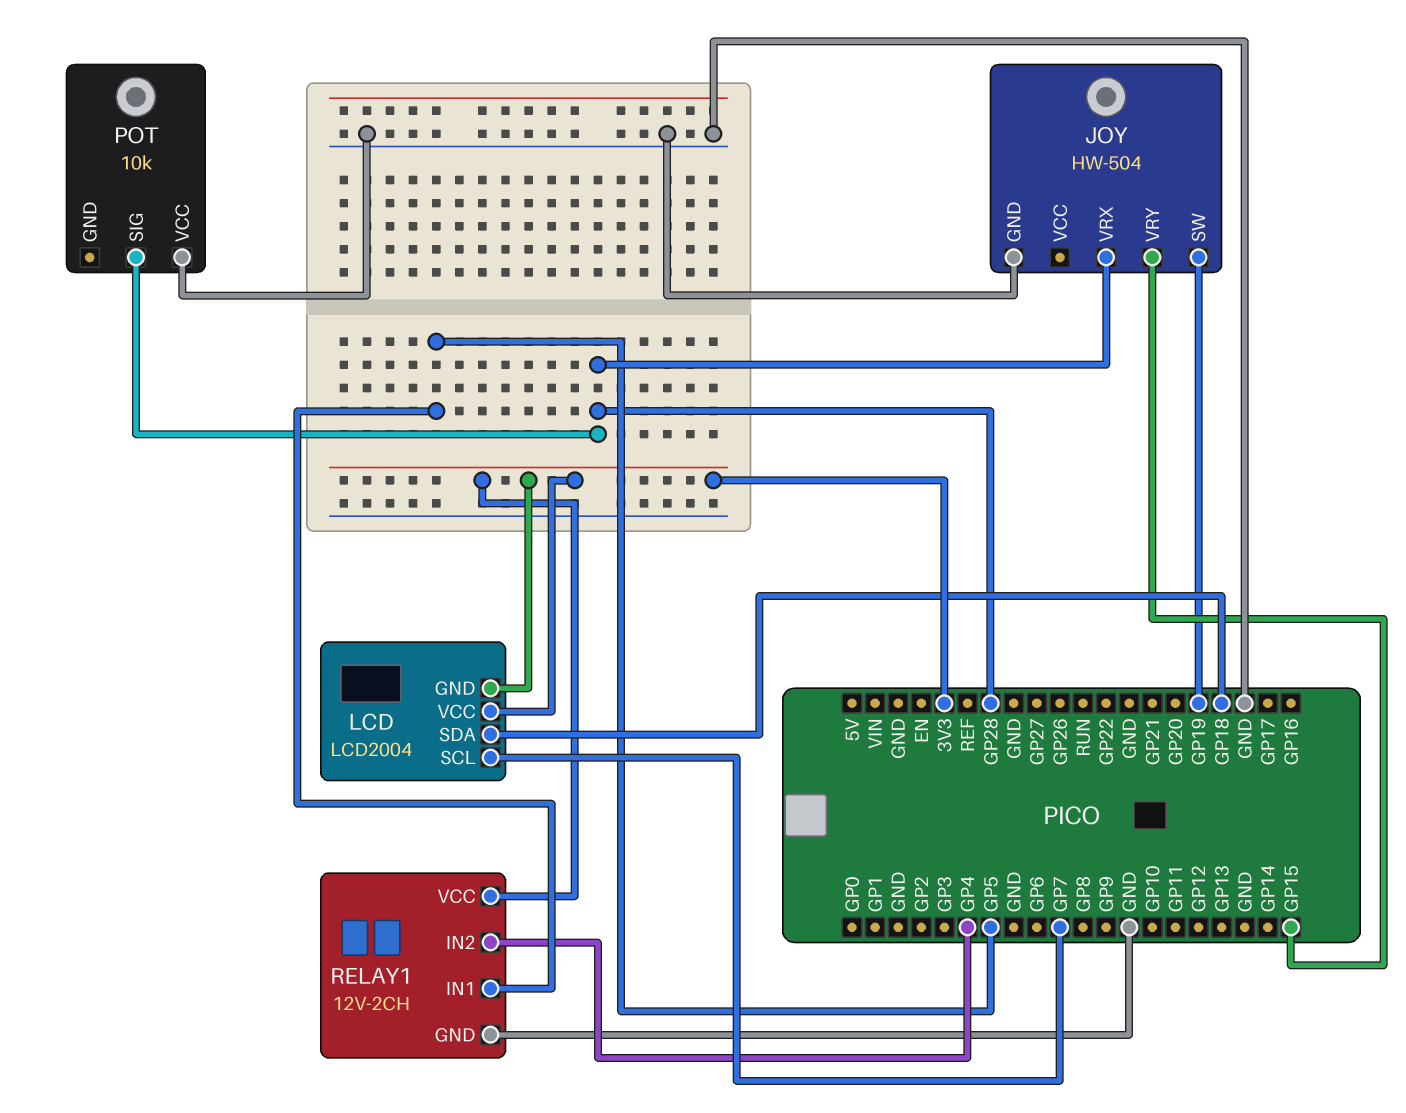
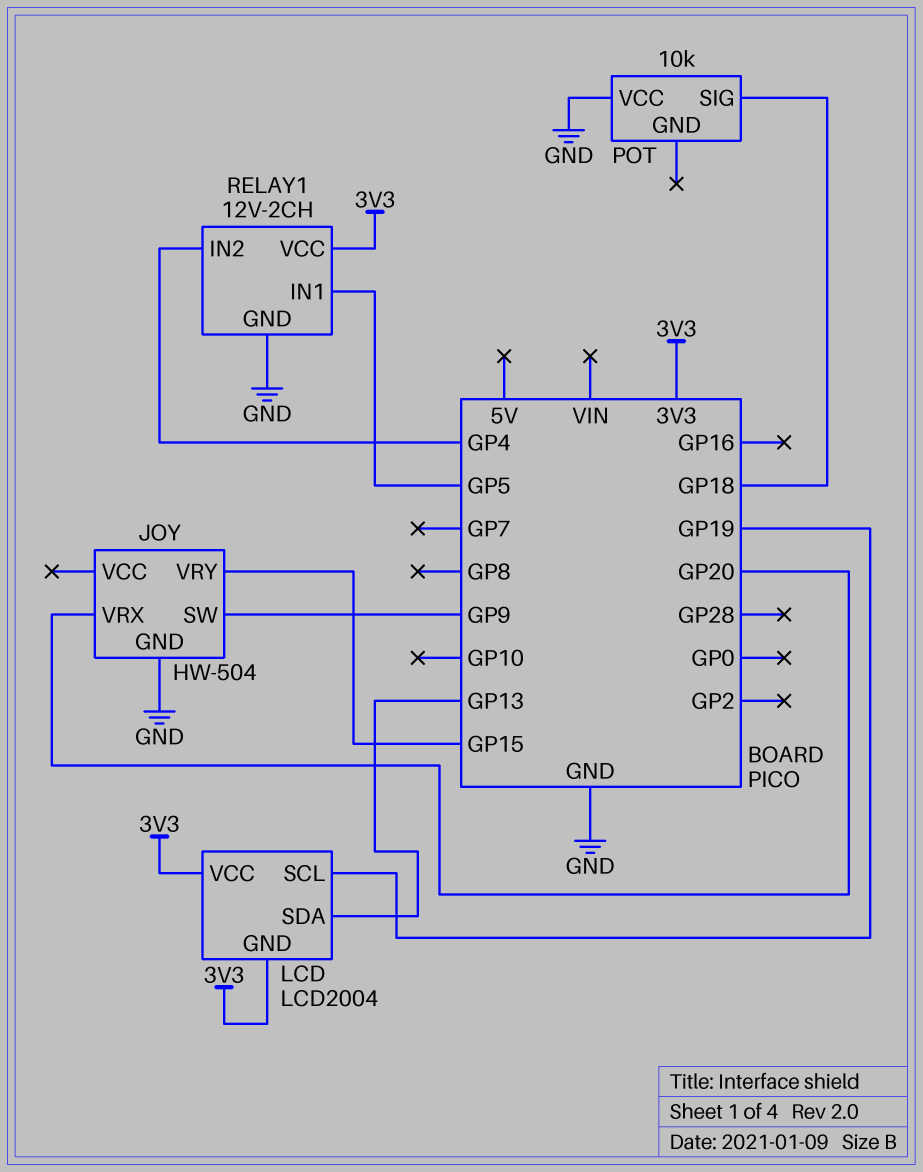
JOY pin SW: GP19 -> GP9
JOY pin VRX: GP28 -> GP20
LCD pin SCL: GP7 -> GP19
LCD pin SDA: GP18 -> GP13
POT pin SIG: GP28 -> GP18

